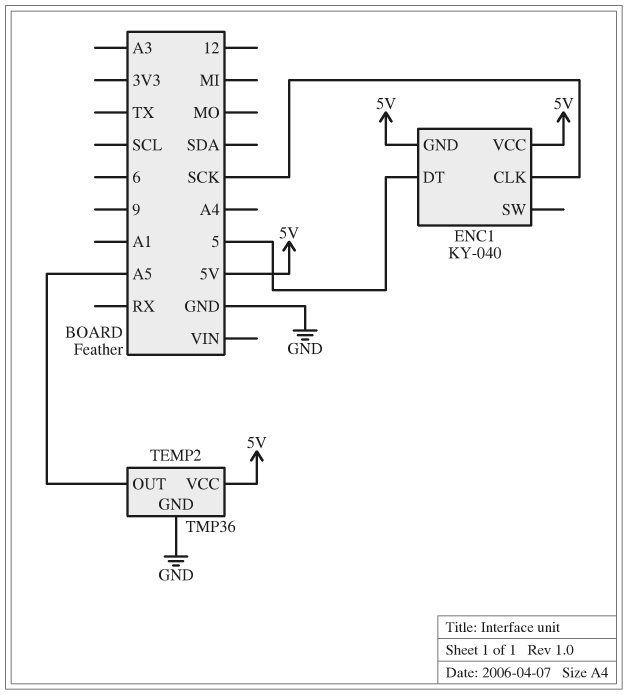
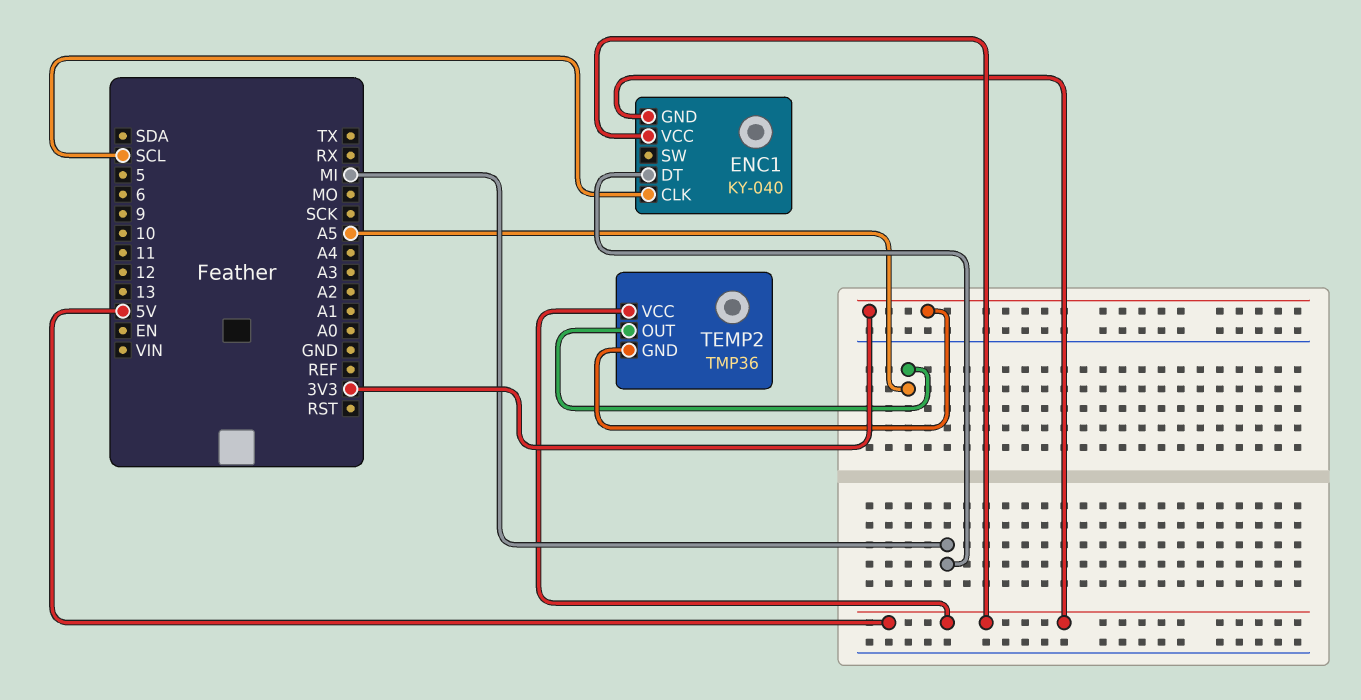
ENC1 pin CLK: SCK -> SCL
ENC1 pin DT: 5 -> MI
TEMP2 pin GND: GND -> 3V3

